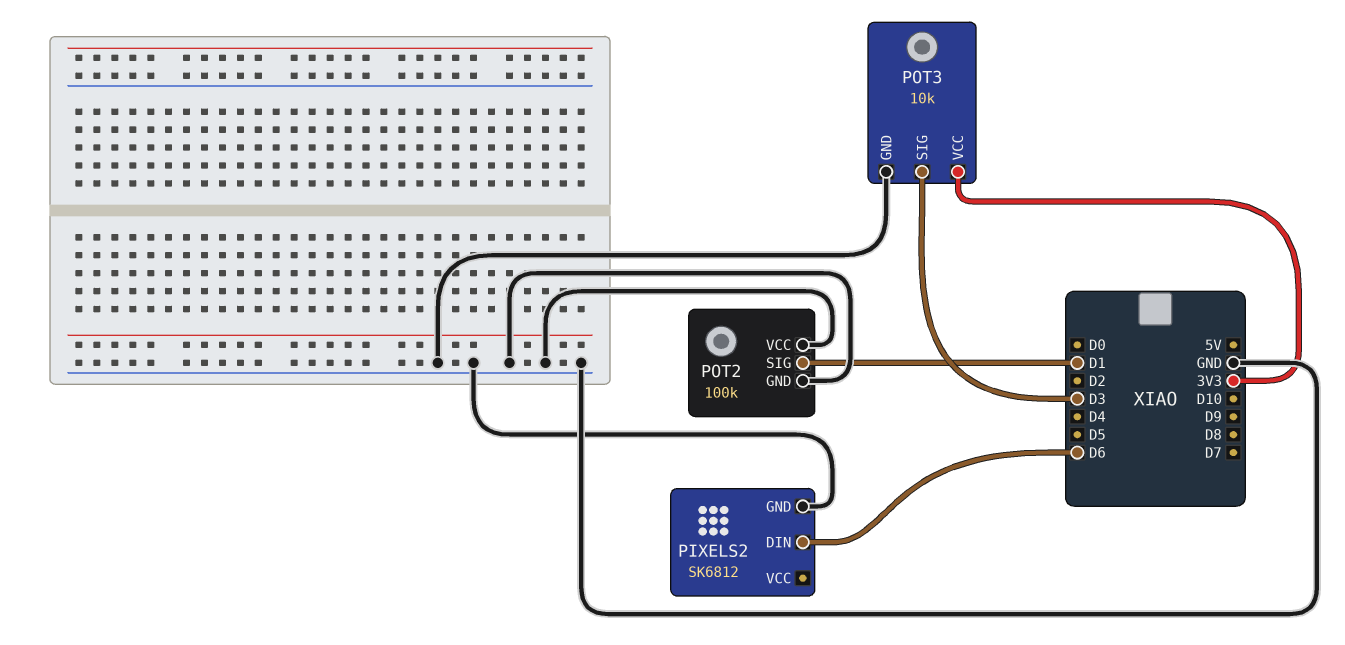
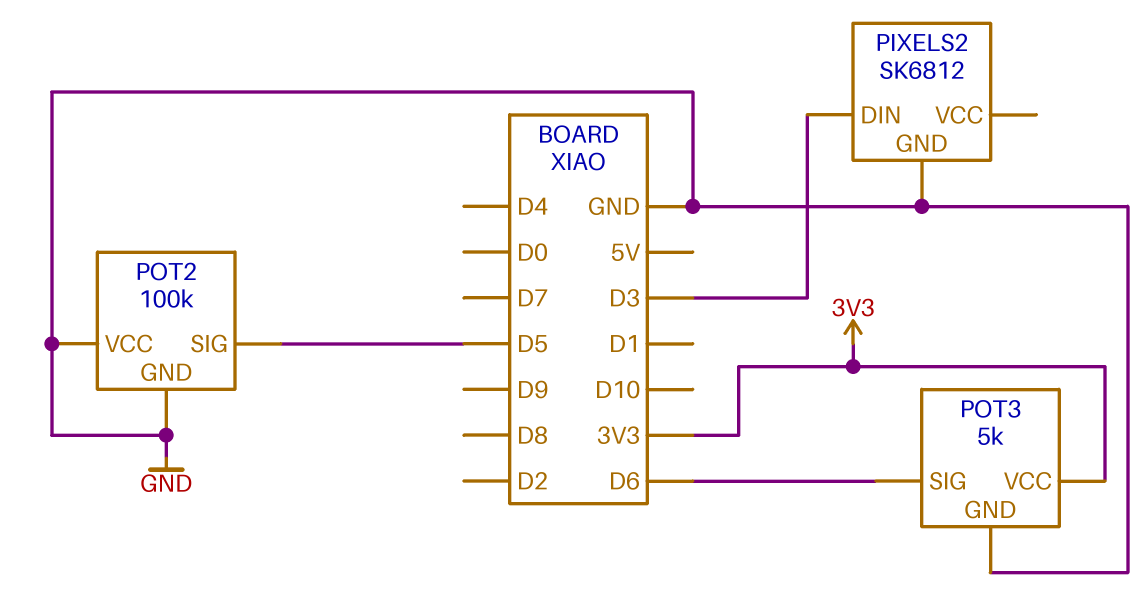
PIXELS2 pin DIN: D6 -> D3
POT2 pin SIG: D1 -> D5
POT3: 10k -> 5k
POT3 pin SIG: D3 -> D6

